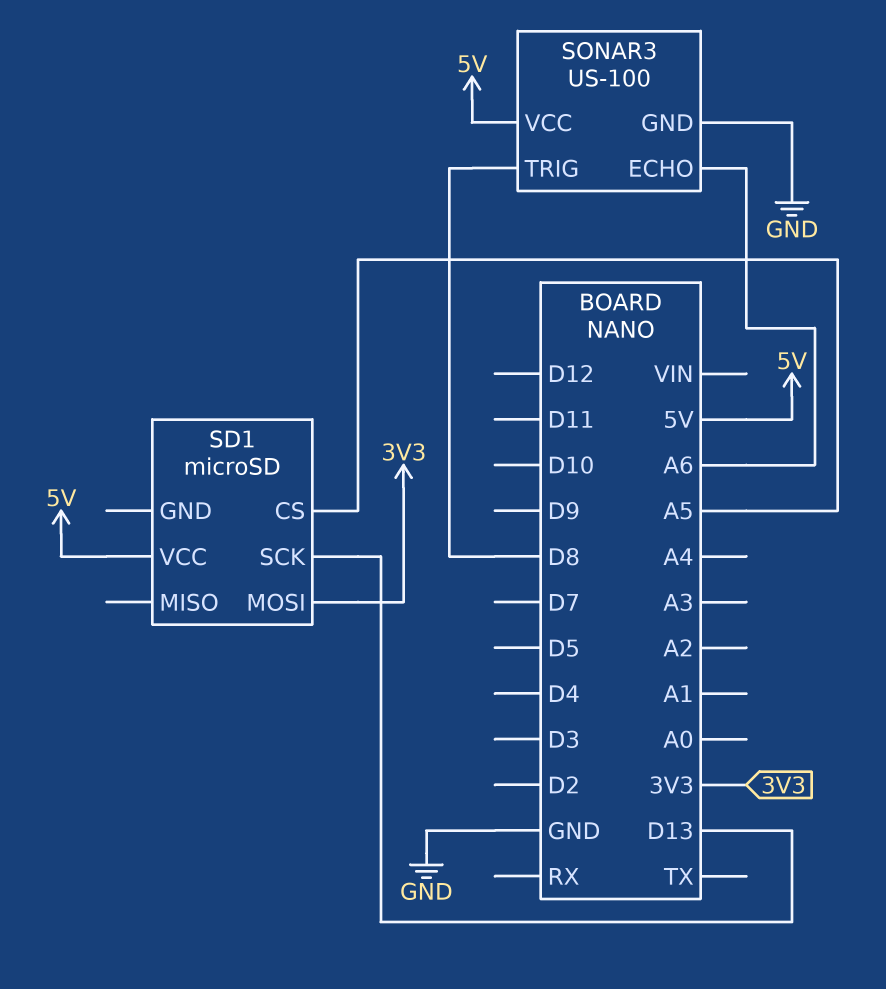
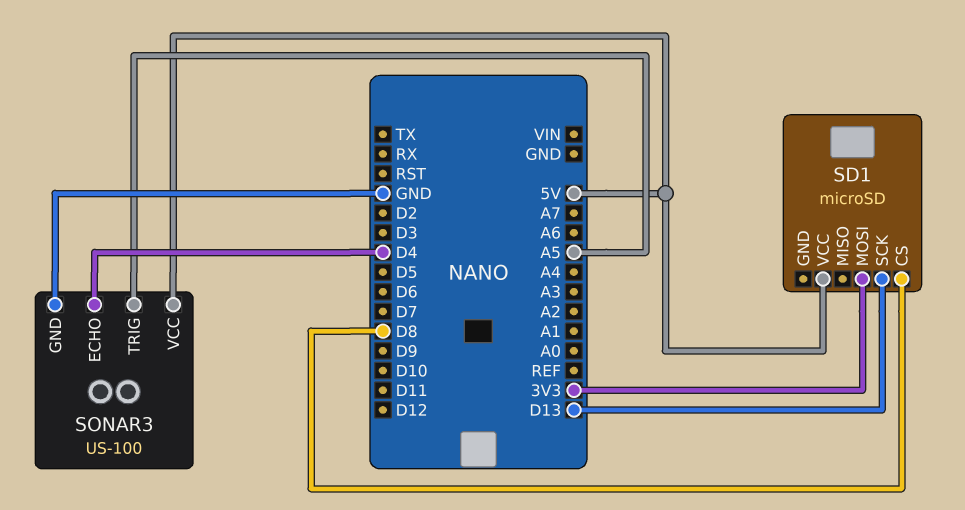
SD1 pin CS: A5 -> D8
SONAR3 pin ECHO: A6 -> D4
SONAR3 pin TRIG: D8 -> A5

